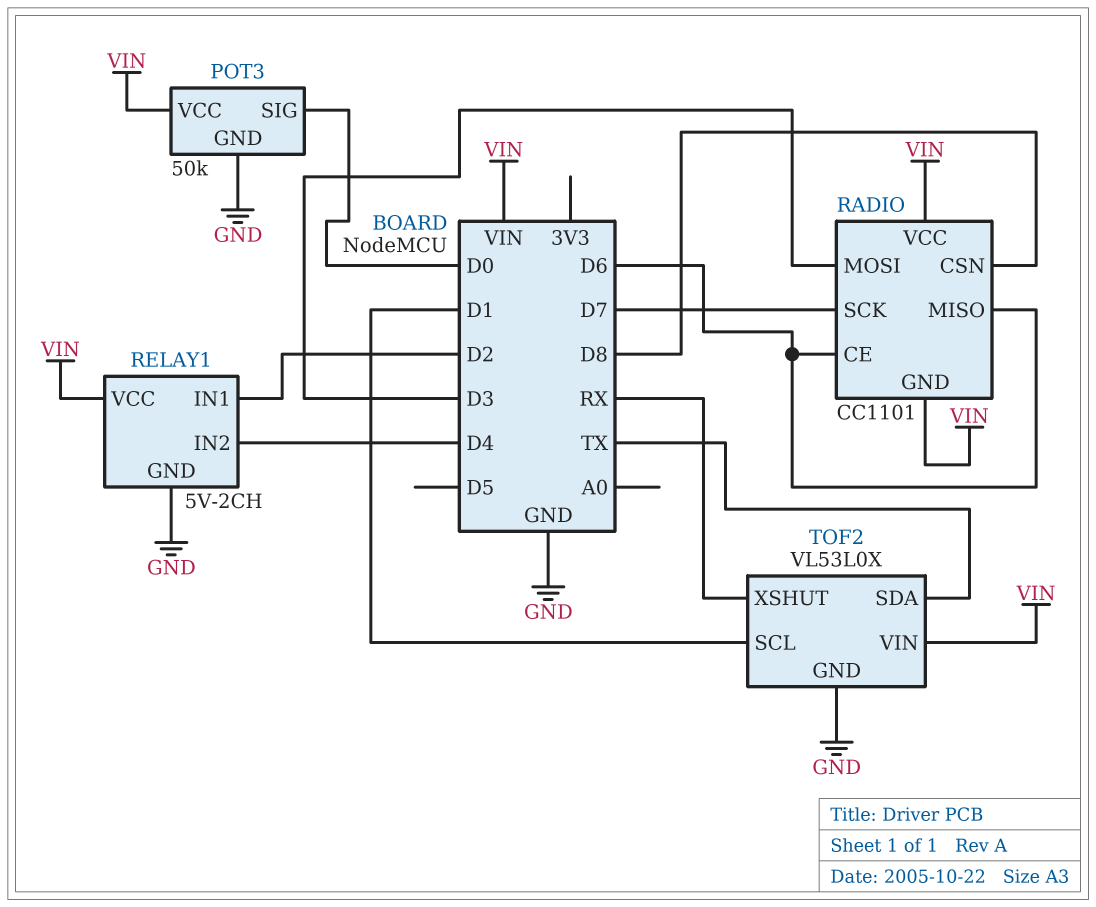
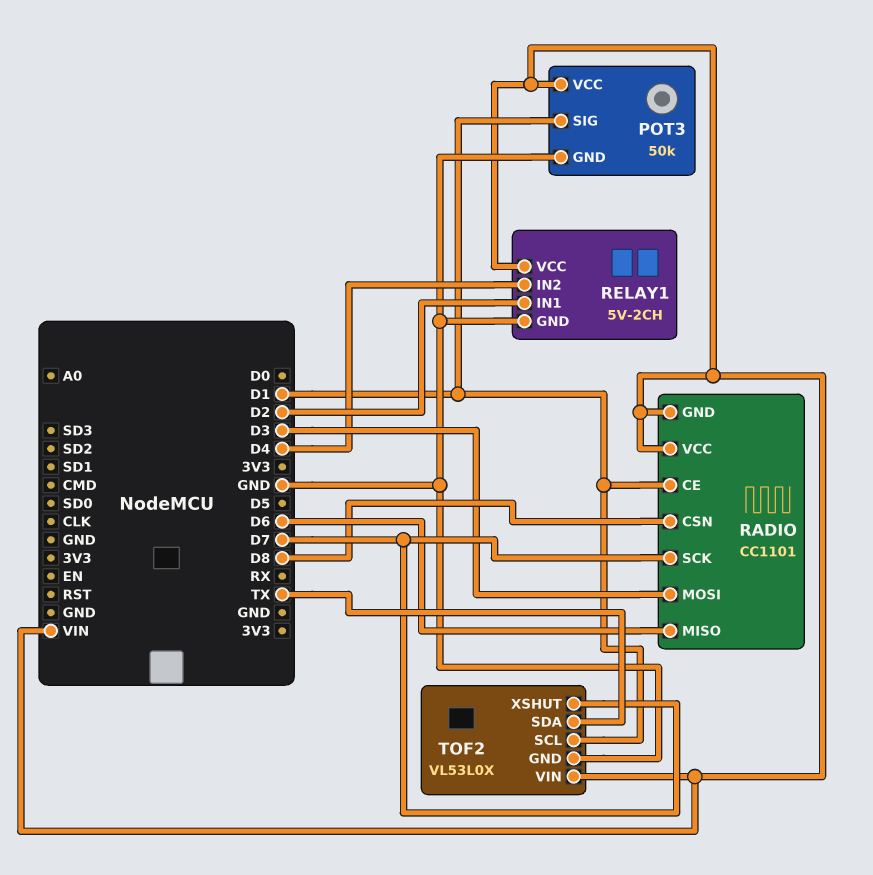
POT3 pin SIG: D0 -> D1
RADIO pin CE: D6 -> D1
TOF2 pin XSHUT: RX -> D7

